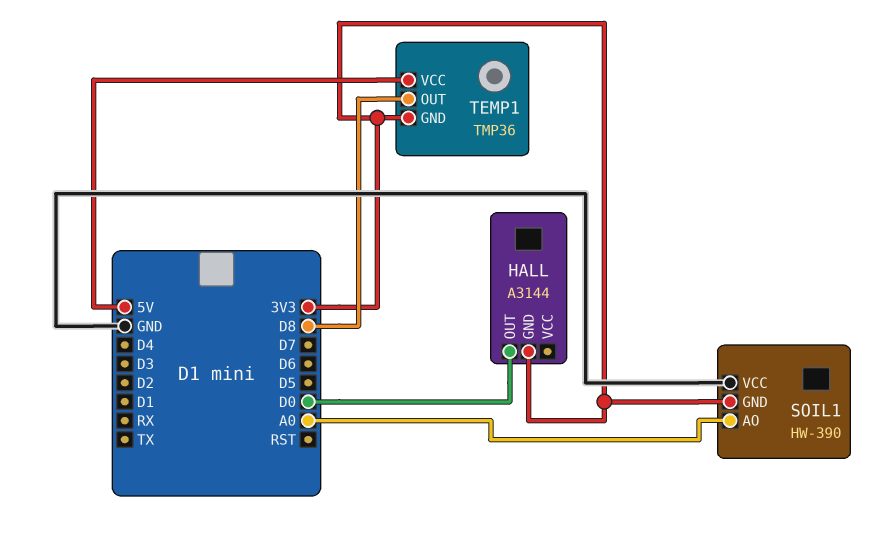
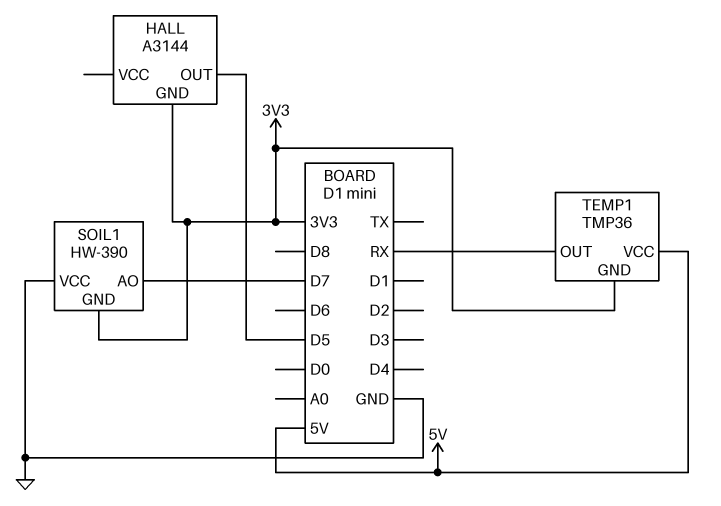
HALL pin OUT: D0 -> D5
SOIL1 pin AO: A0 -> D7
TEMP1 pin OUT: D8 -> RX

